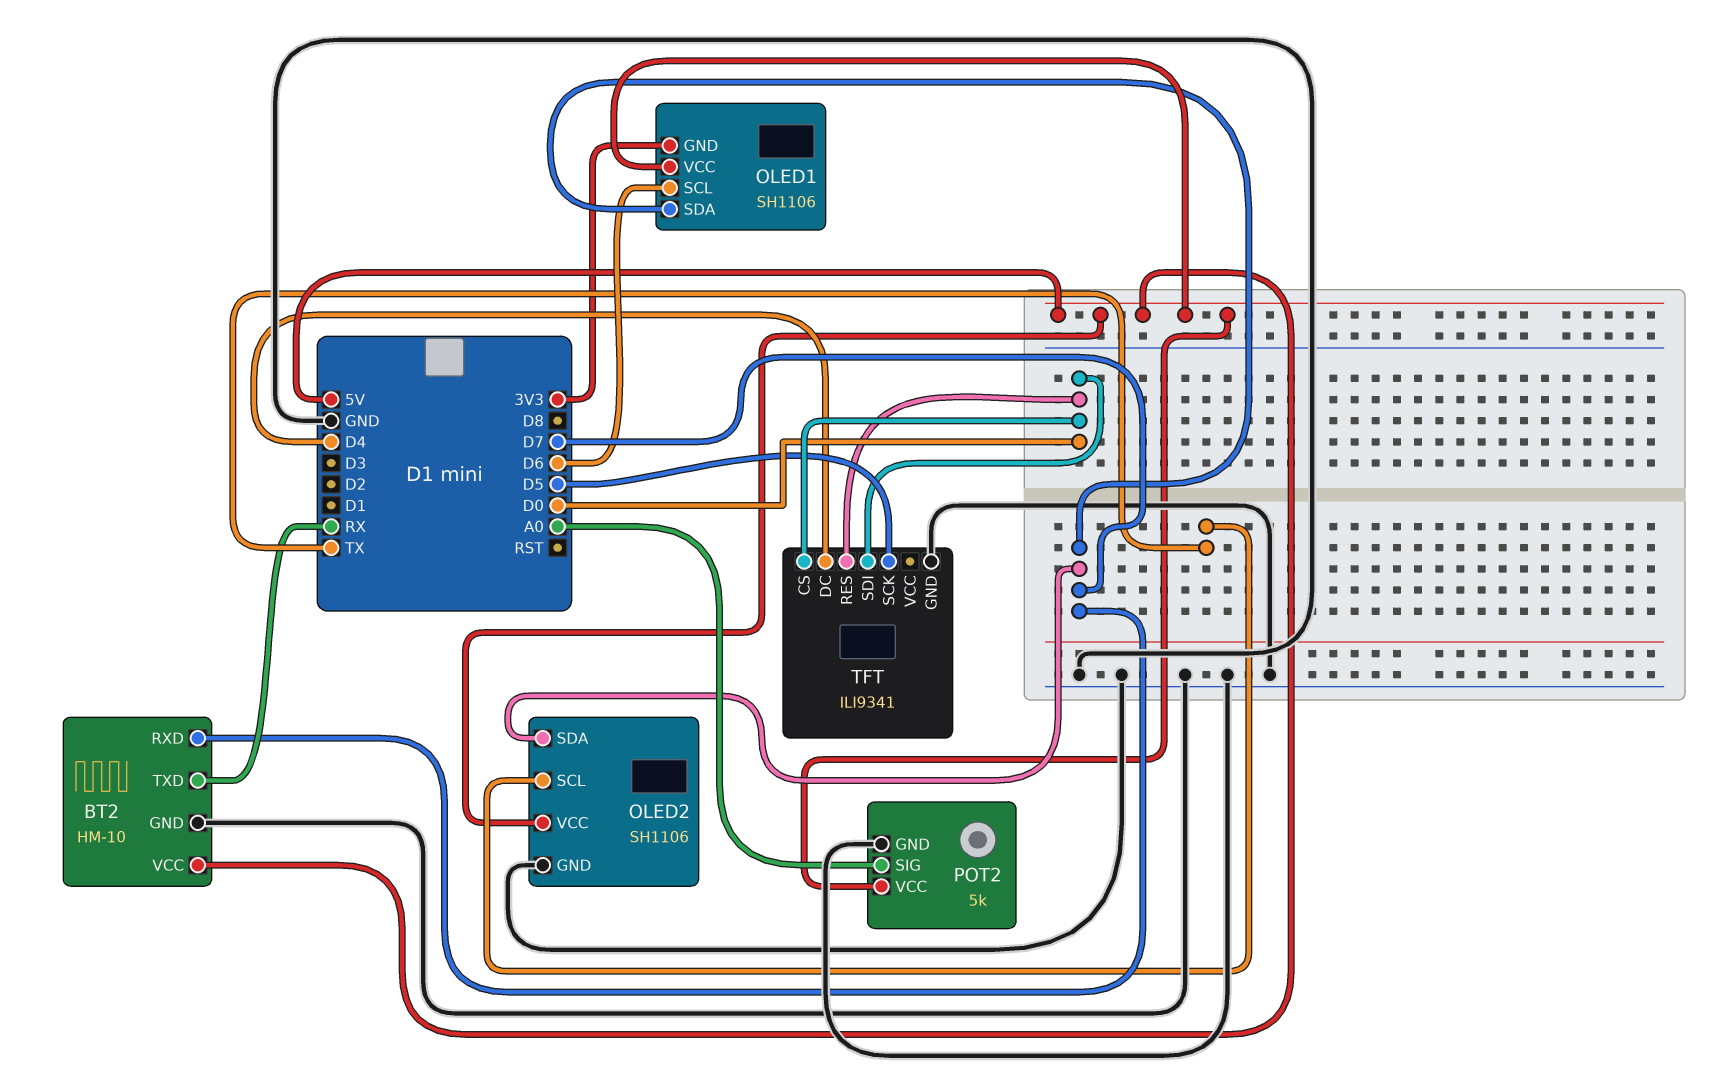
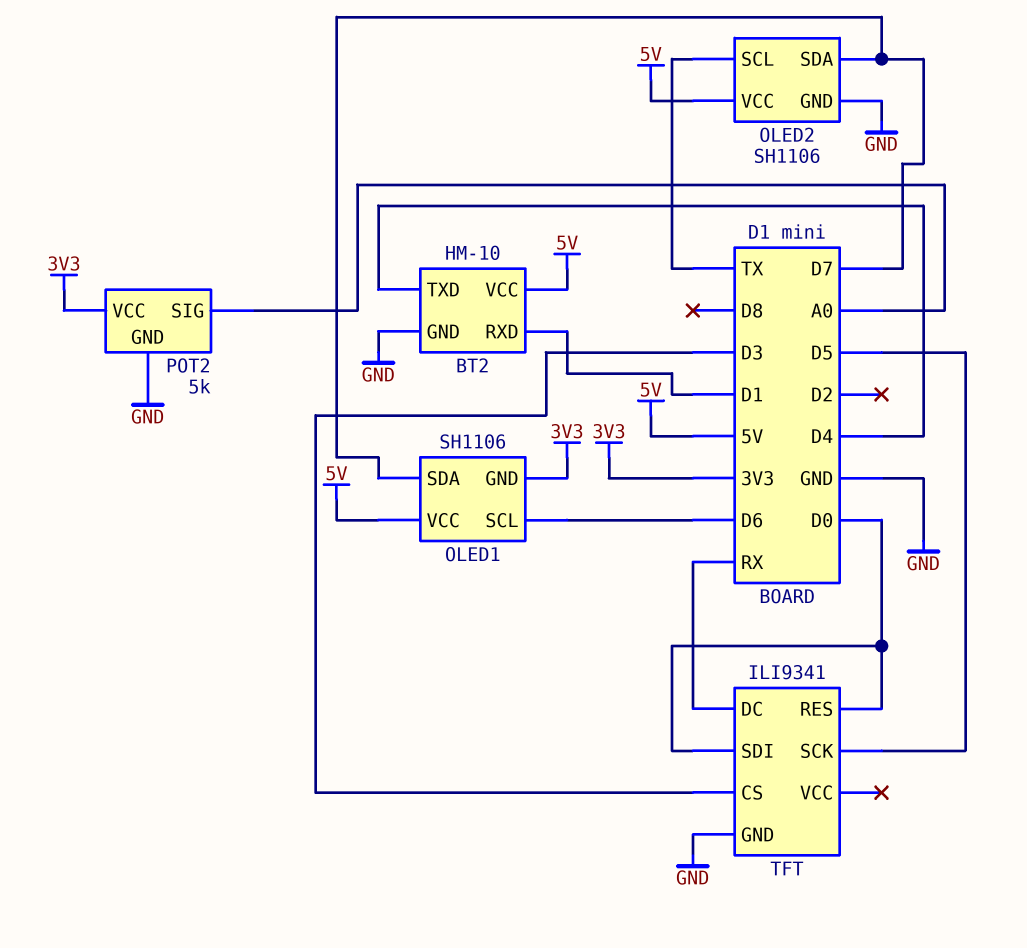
BT2 pin RXD: D7 -> D1
BT2 pin TXD: RX -> D4
POT2 pin VCC: 5V -> 3V3
TFT pin CS: D0 -> D3
TFT pin DC: D4 -> RX

